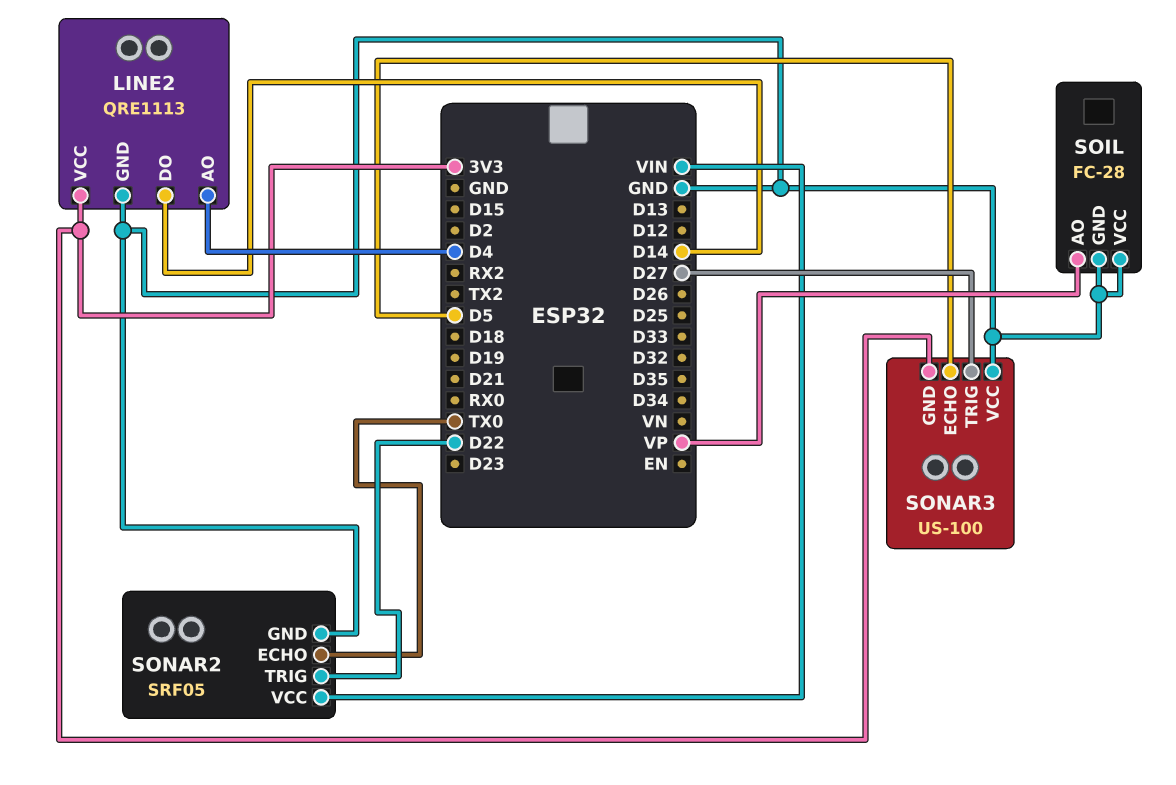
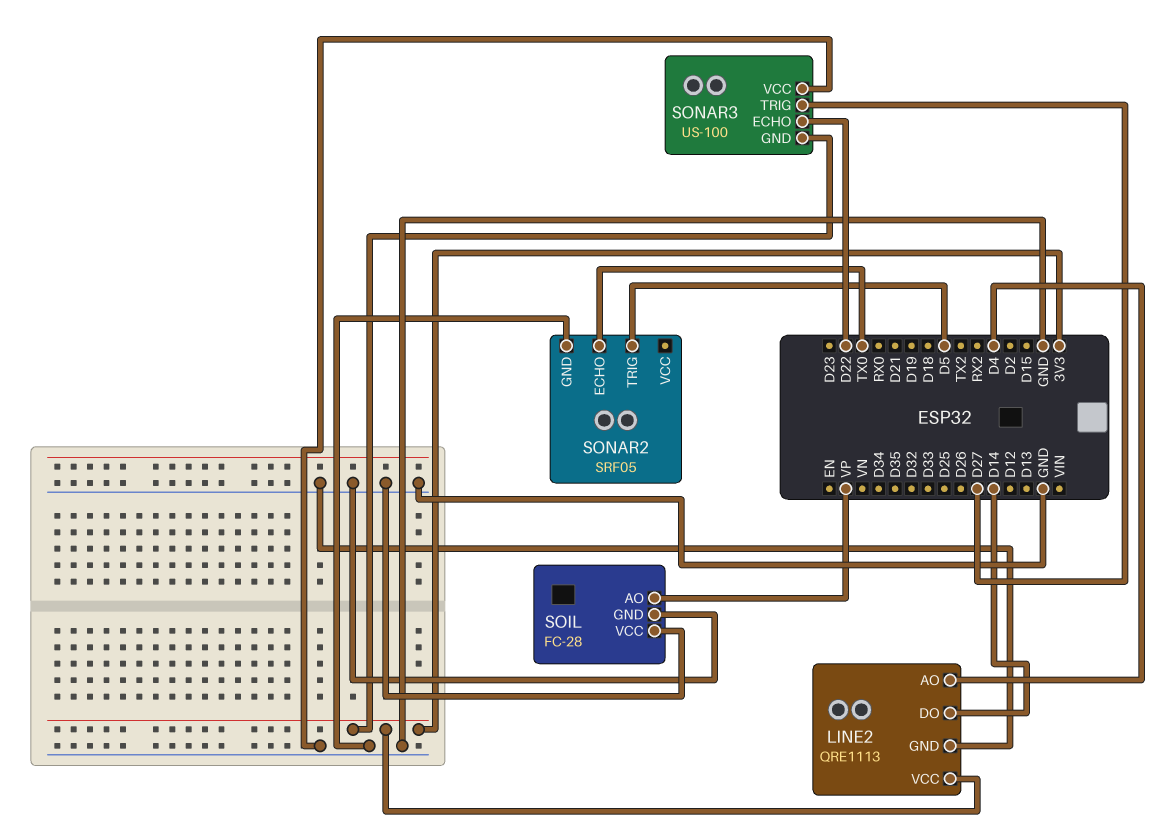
SONAR2 pin TRIG: D22 -> D5
SONAR2 pin VCC: VIN -> none
SONAR3 pin ECHO: D5 -> D22

